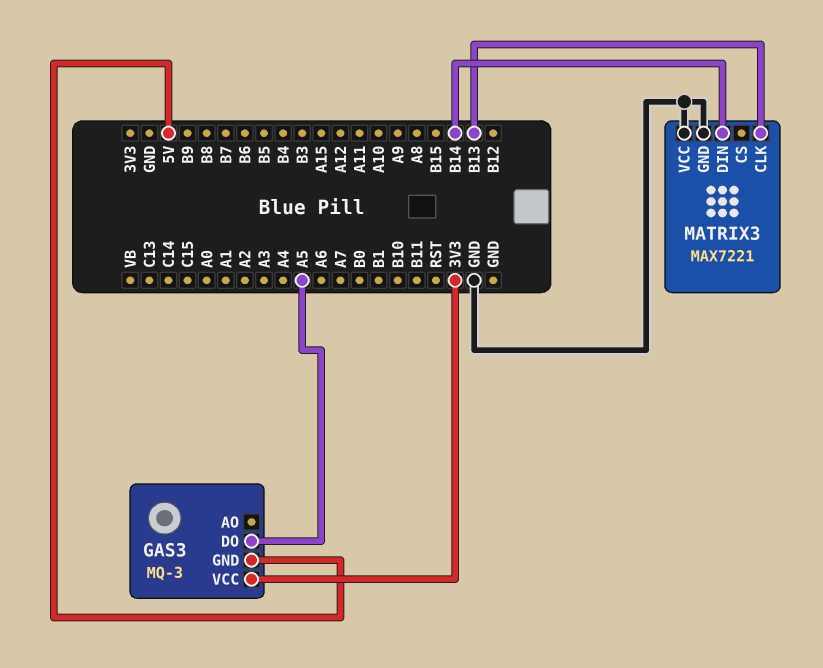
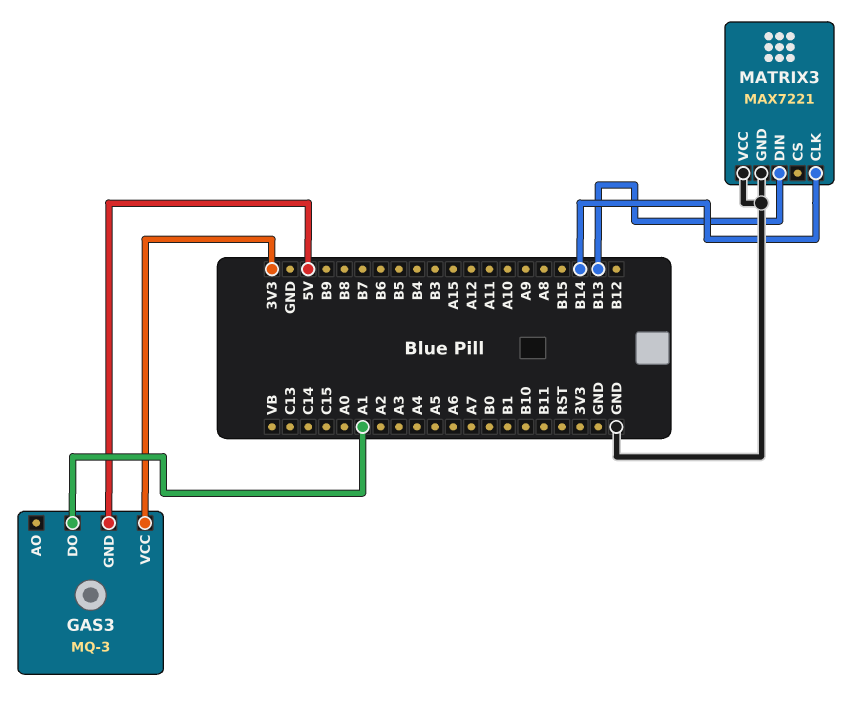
GAS3 pin DO: A5 -> A1
MATRIX3 pin CLK: B13 -> B14
MATRIX3 pin DIN: B14 -> B13

